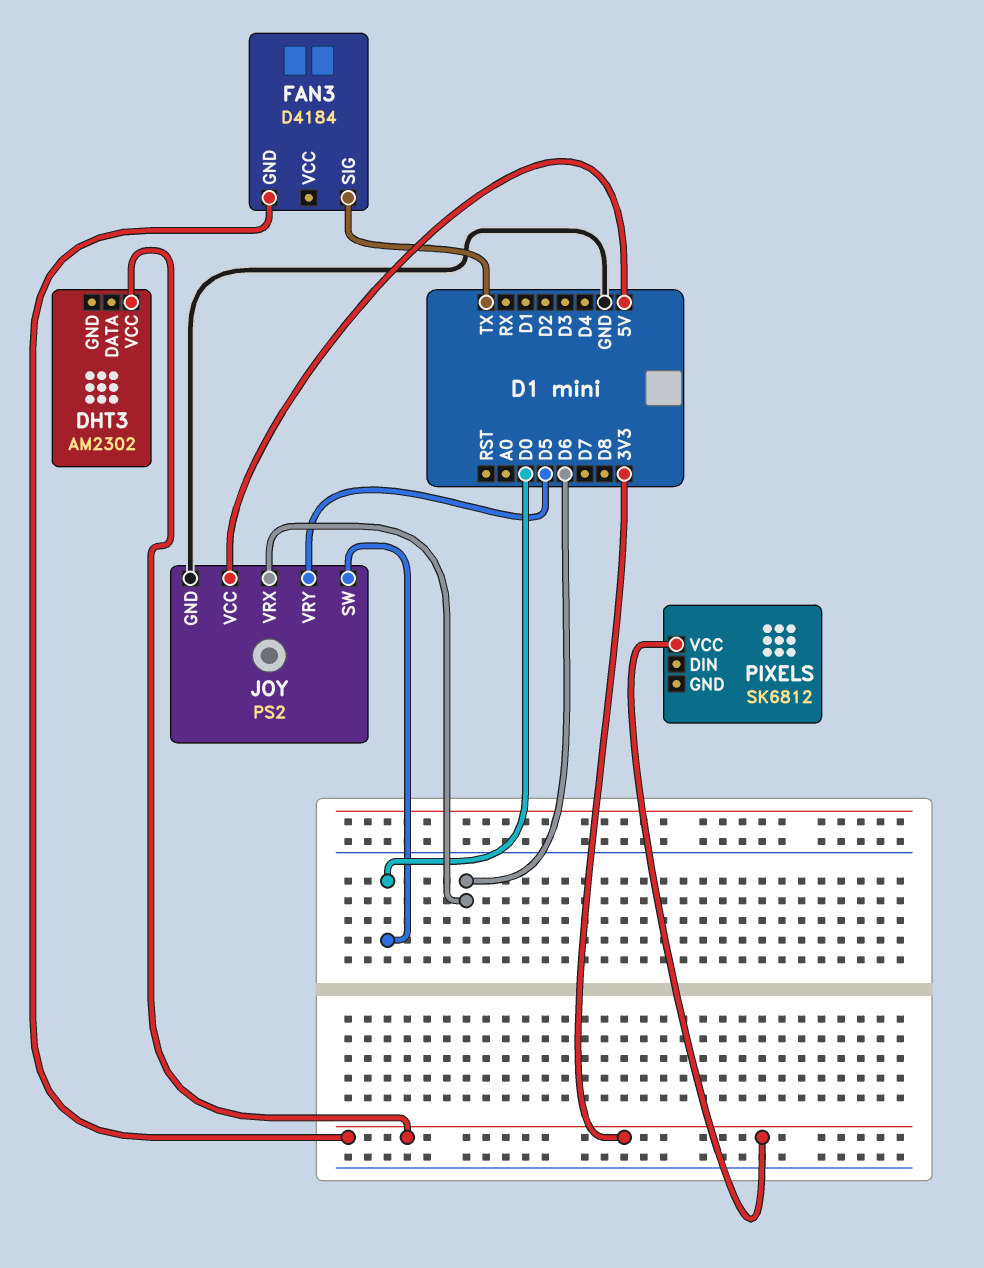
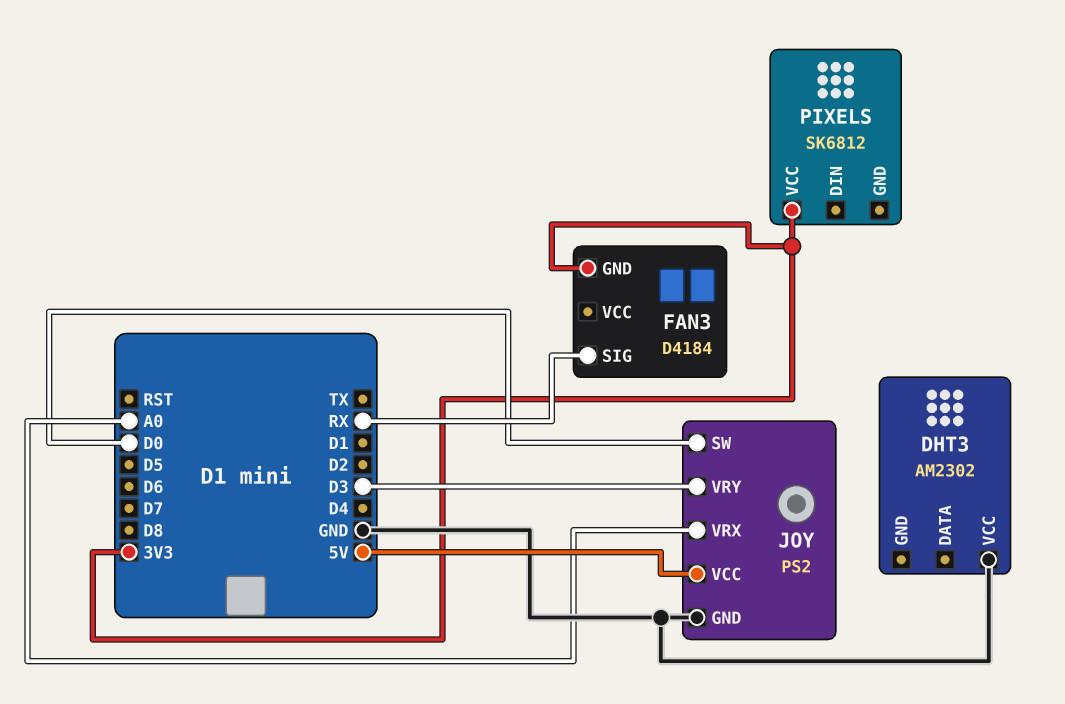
DHT3 pin VCC: 3V3 -> GND
FAN3 pin SIG: TX -> RX
JOY pin VRX: D6 -> A0
JOY pin VRY: D5 -> D3

